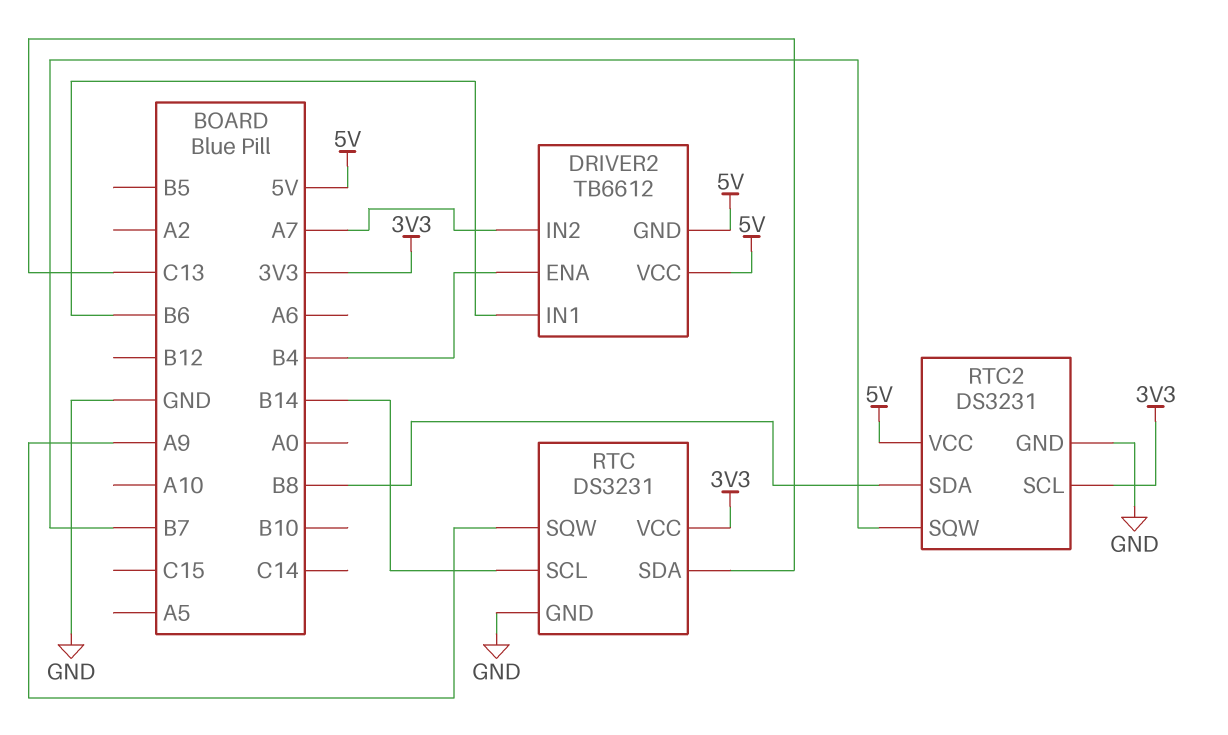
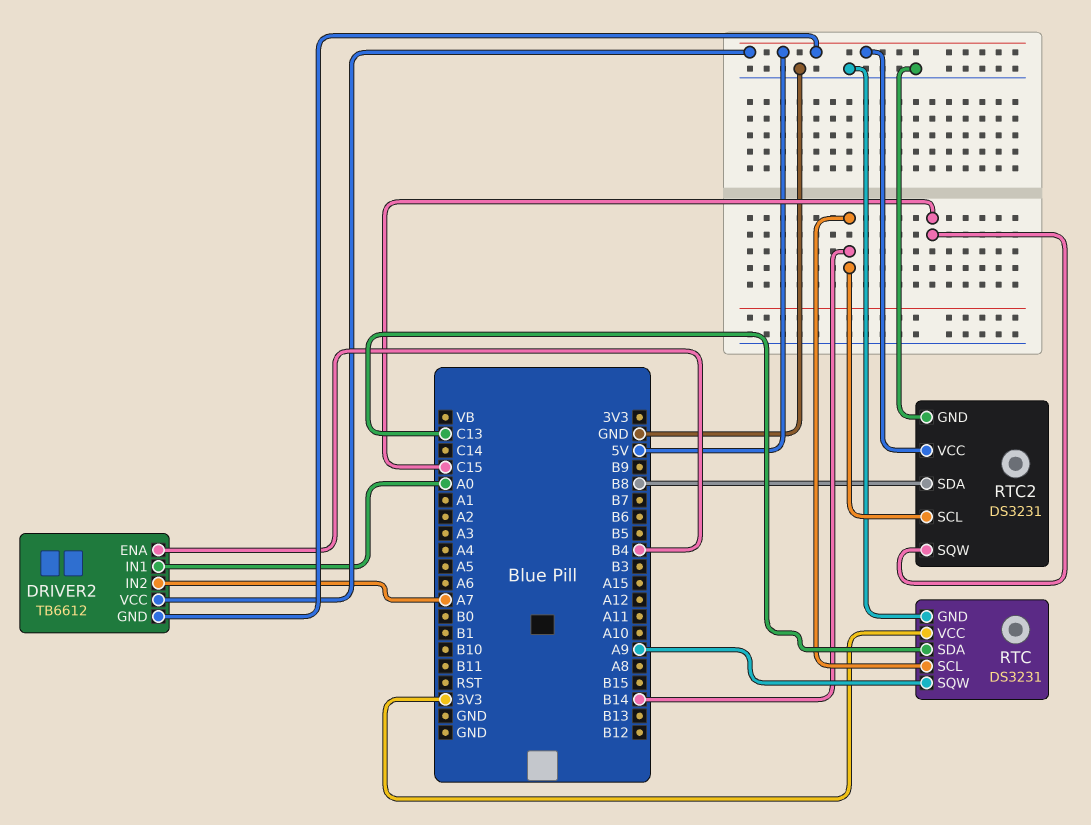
DRIVER2 pin IN1: B6 -> A0
RTC2 pin SCL: 3V3 -> B14
RTC2 pin SQW: B7 -> C15

